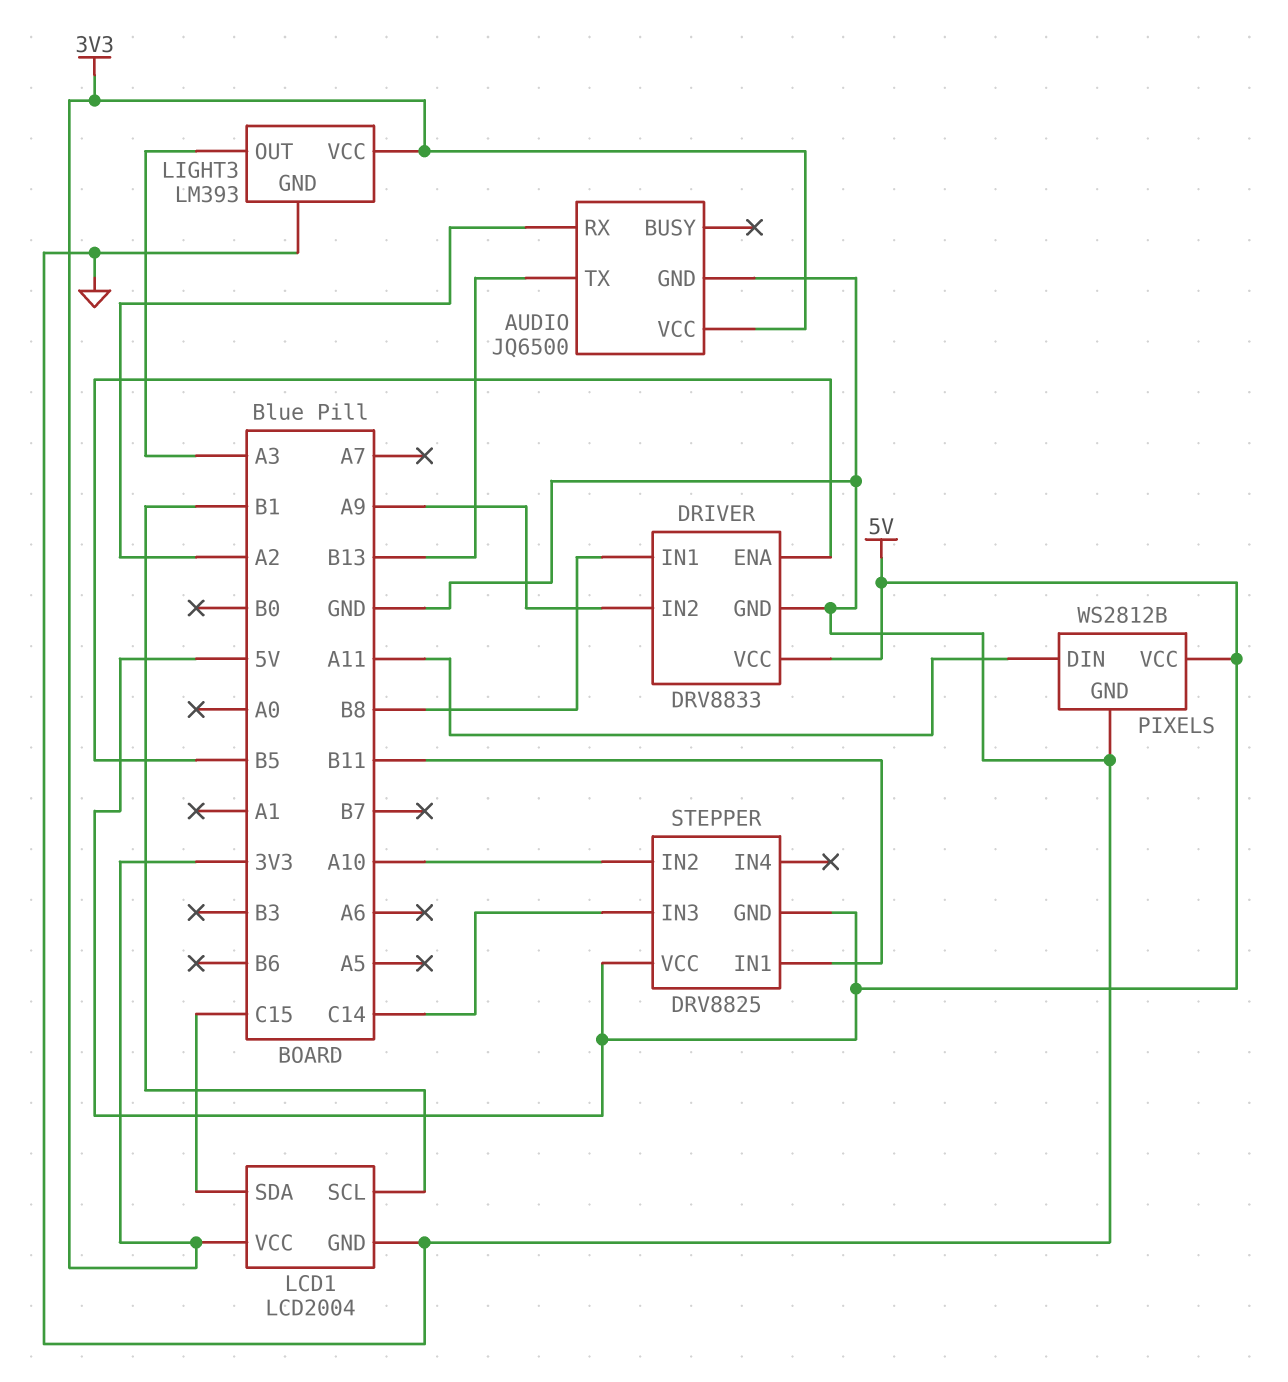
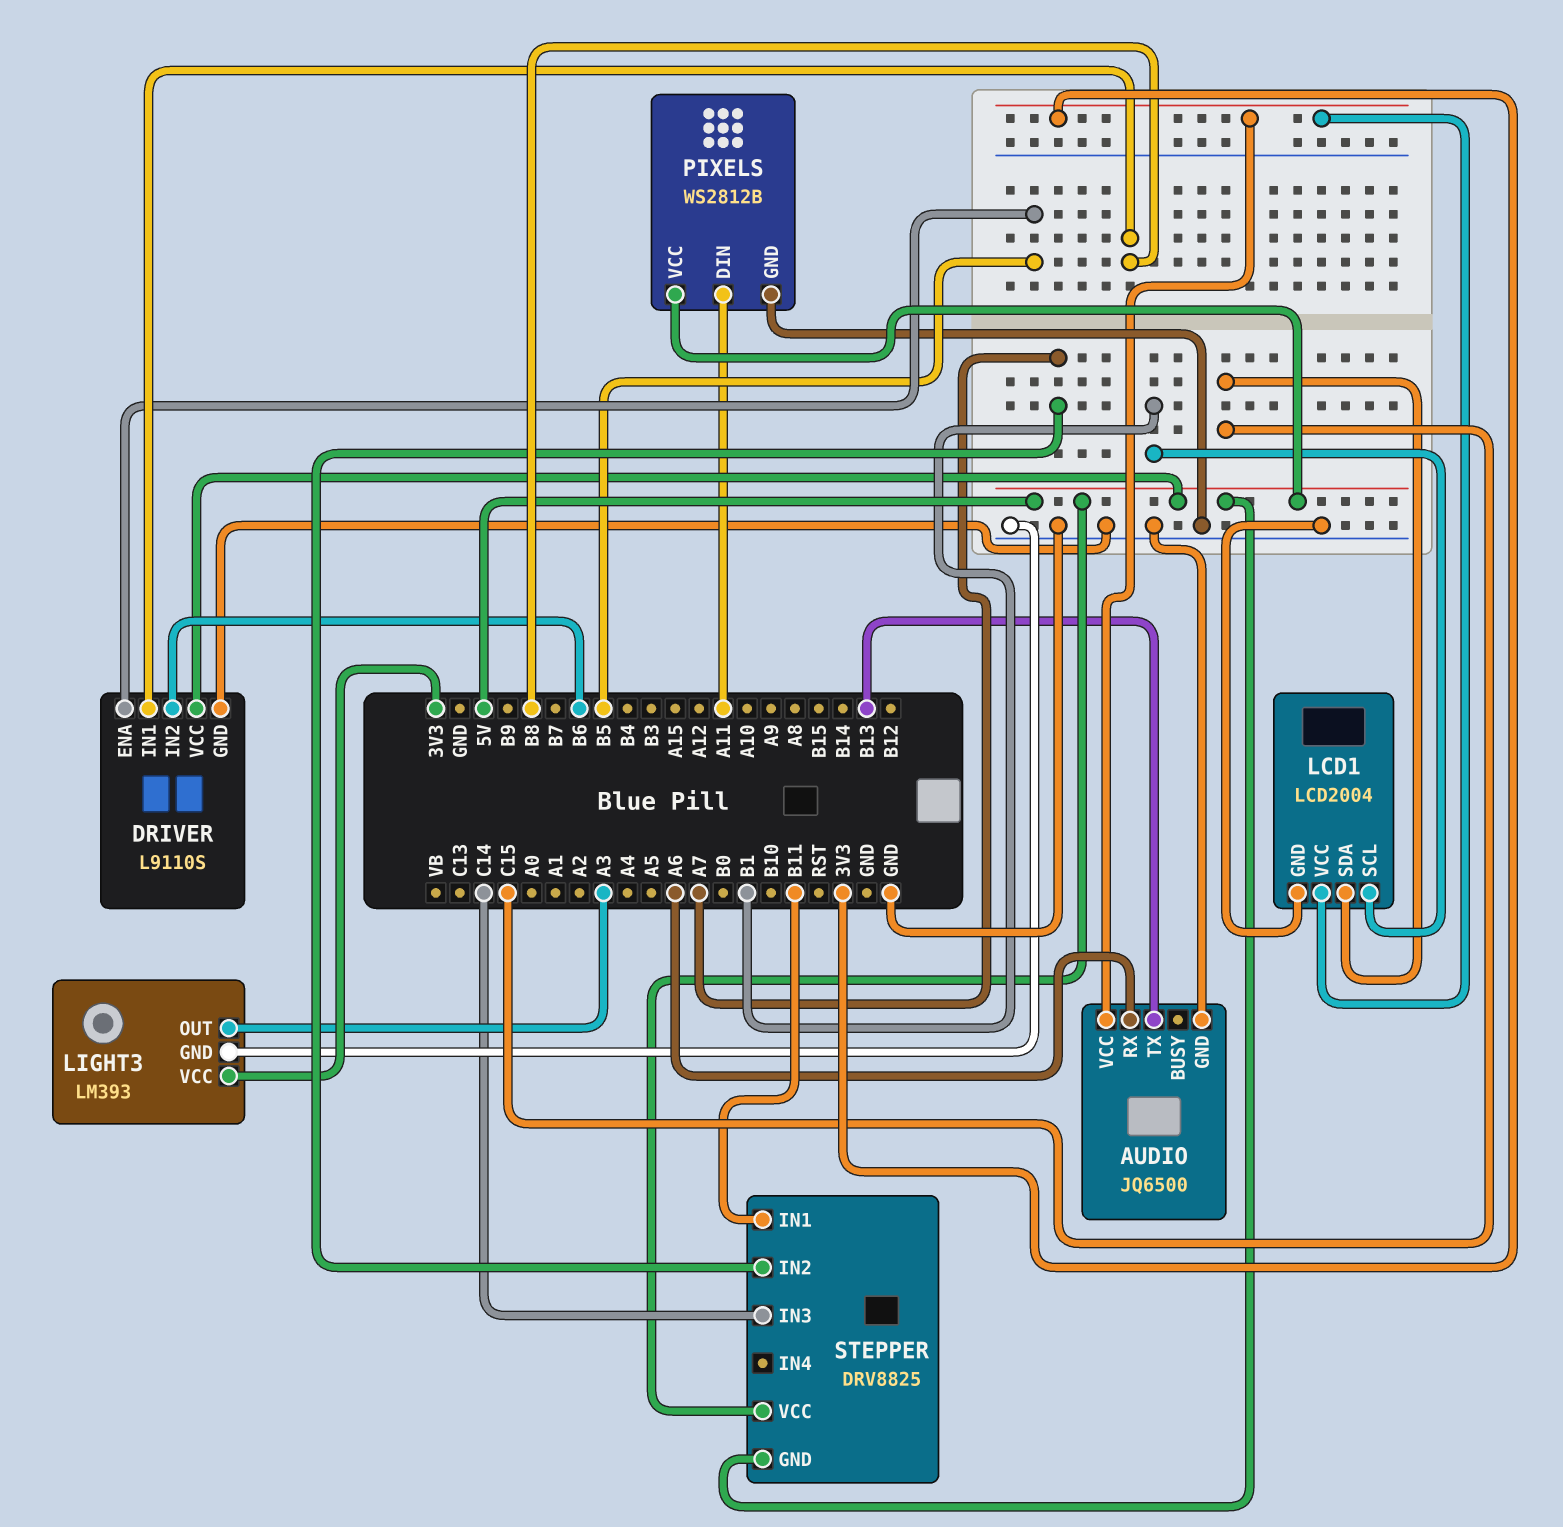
AUDIO pin RX: A2 -> A6
DRIVER: DRV8833 -> L9110S
DRIVER pin IN2: A9 -> B6
STEPPER pin IN2: A10 -> A7

